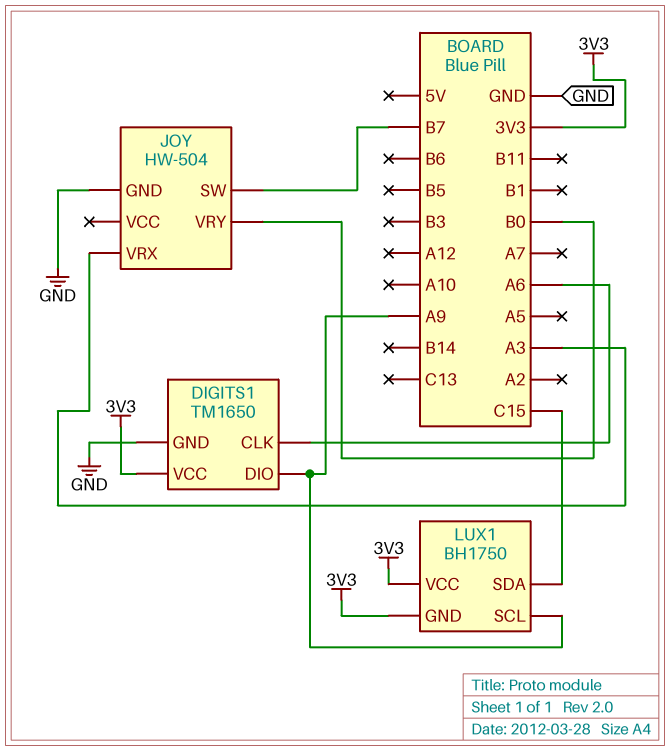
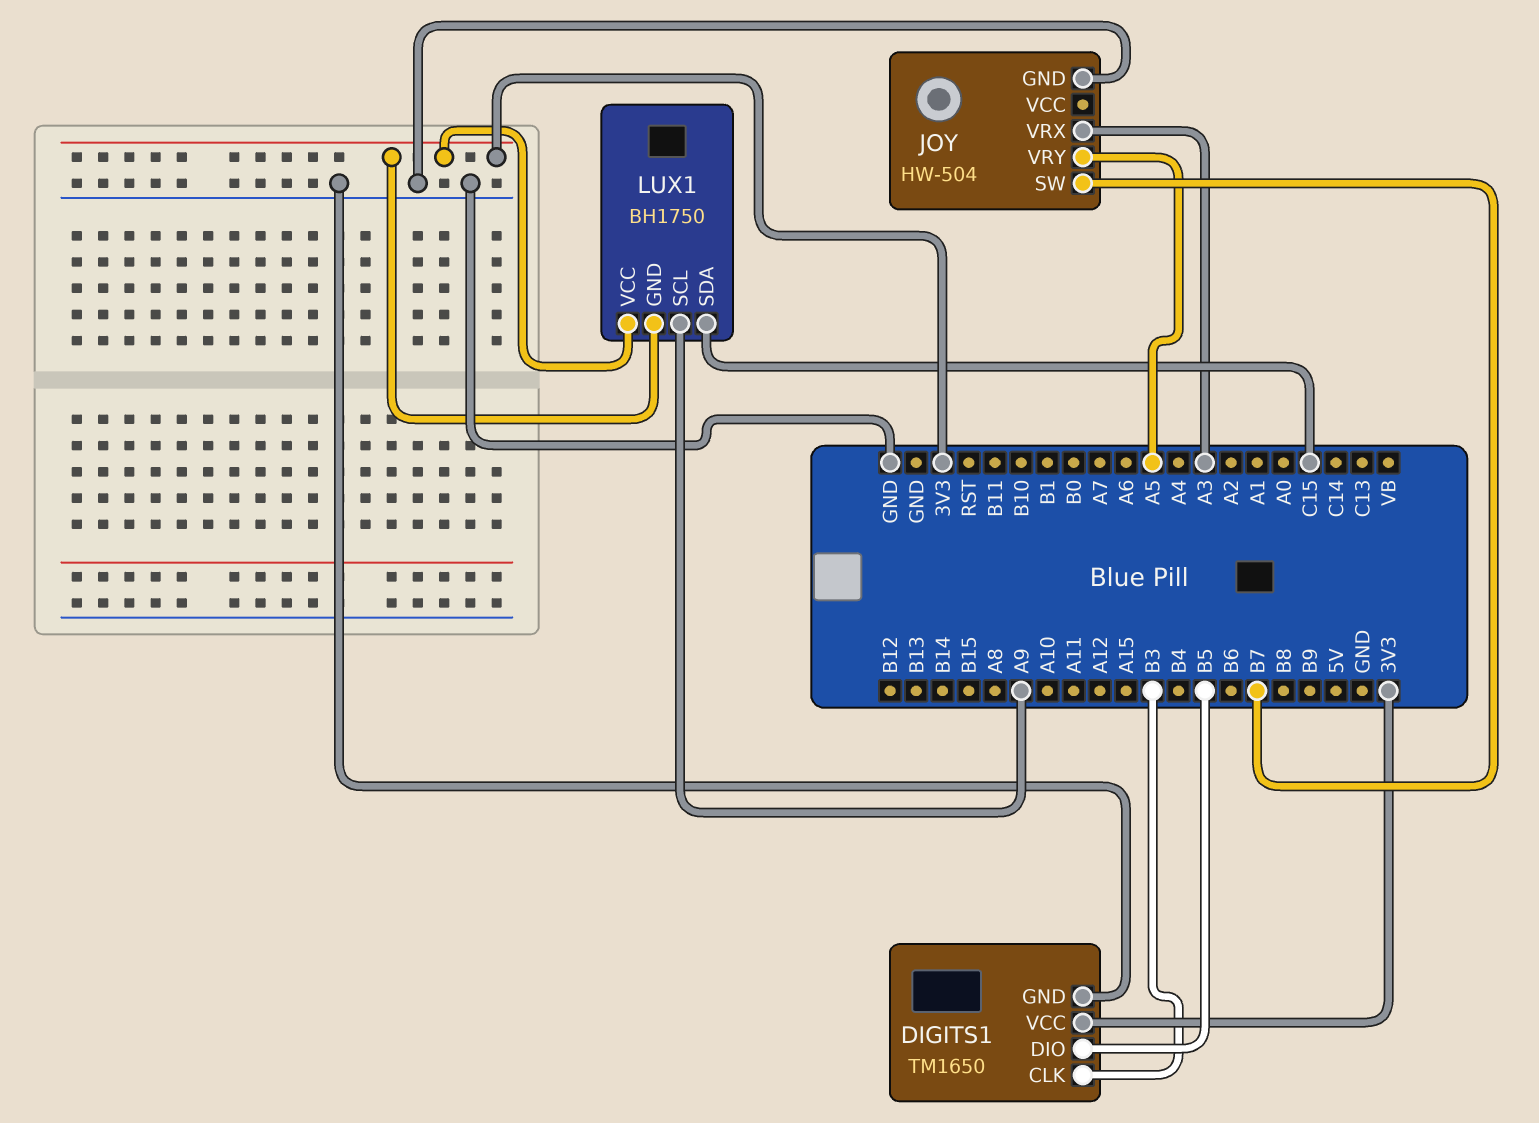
DIGITS1 pin CLK: A6 -> B3
DIGITS1 pin DIO: A9 -> B5
JOY pin VRY: B0 -> A5

